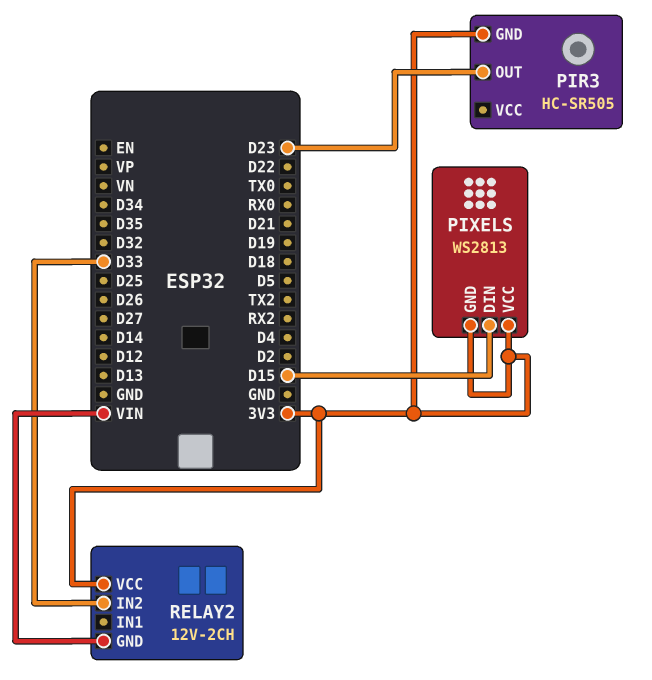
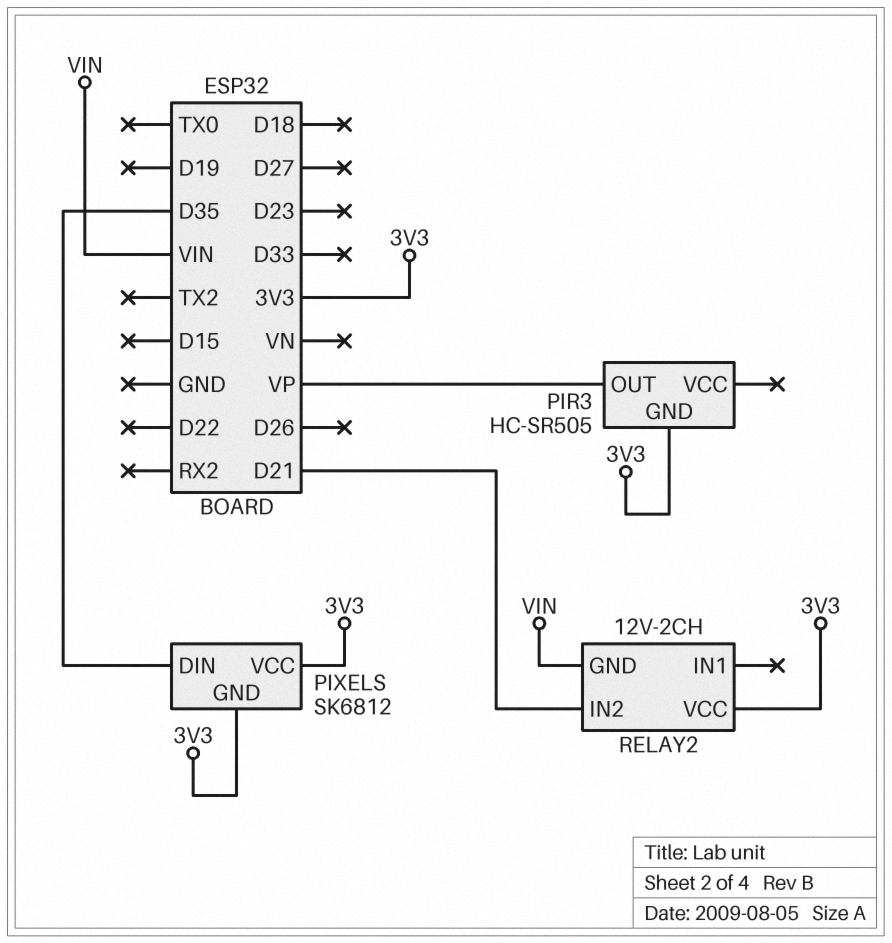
PIR3 pin OUT: D23 -> VP
PIXELS: WS2813 -> SK6812
PIXELS pin DIN: D15 -> D35
RELAY2 pin IN2: D33 -> D21

